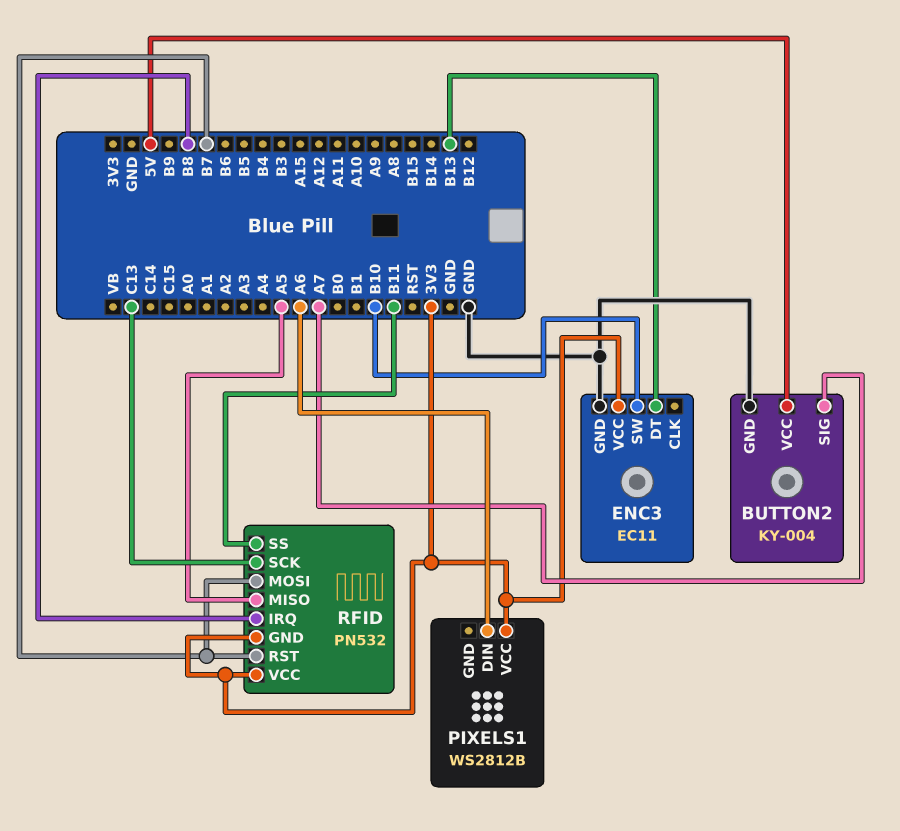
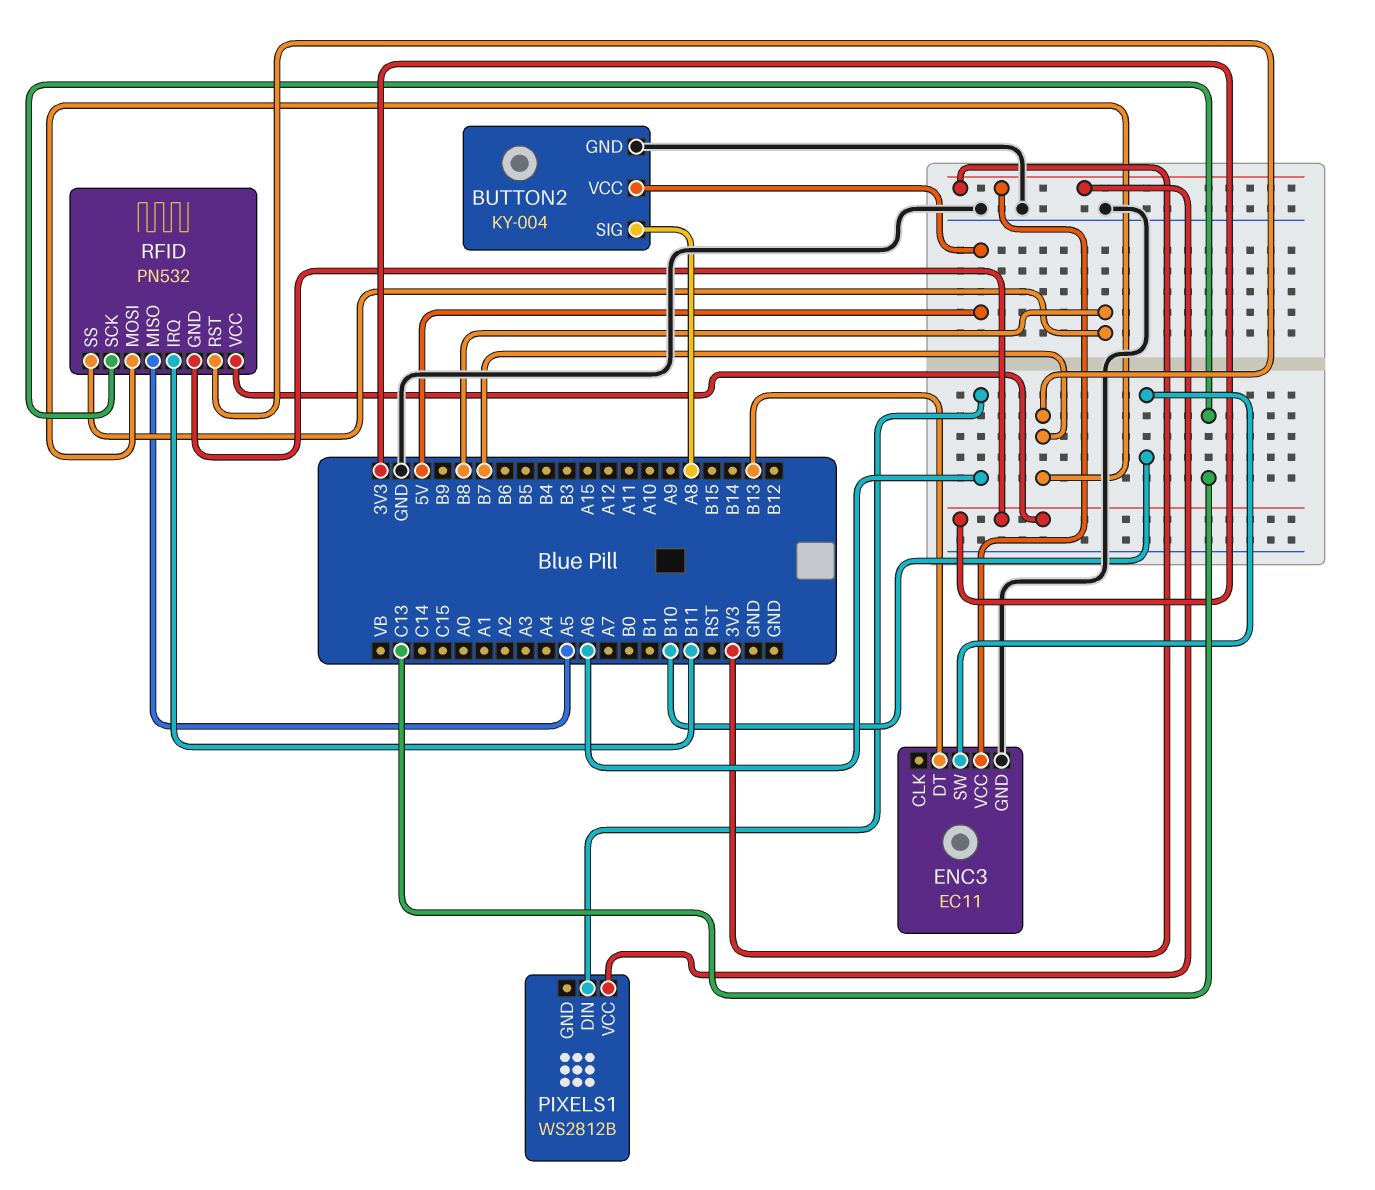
BUTTON2 pin SIG: A7 -> A8
RFID pin IRQ: B8 -> B11
RFID pin SS: B11 -> B8

